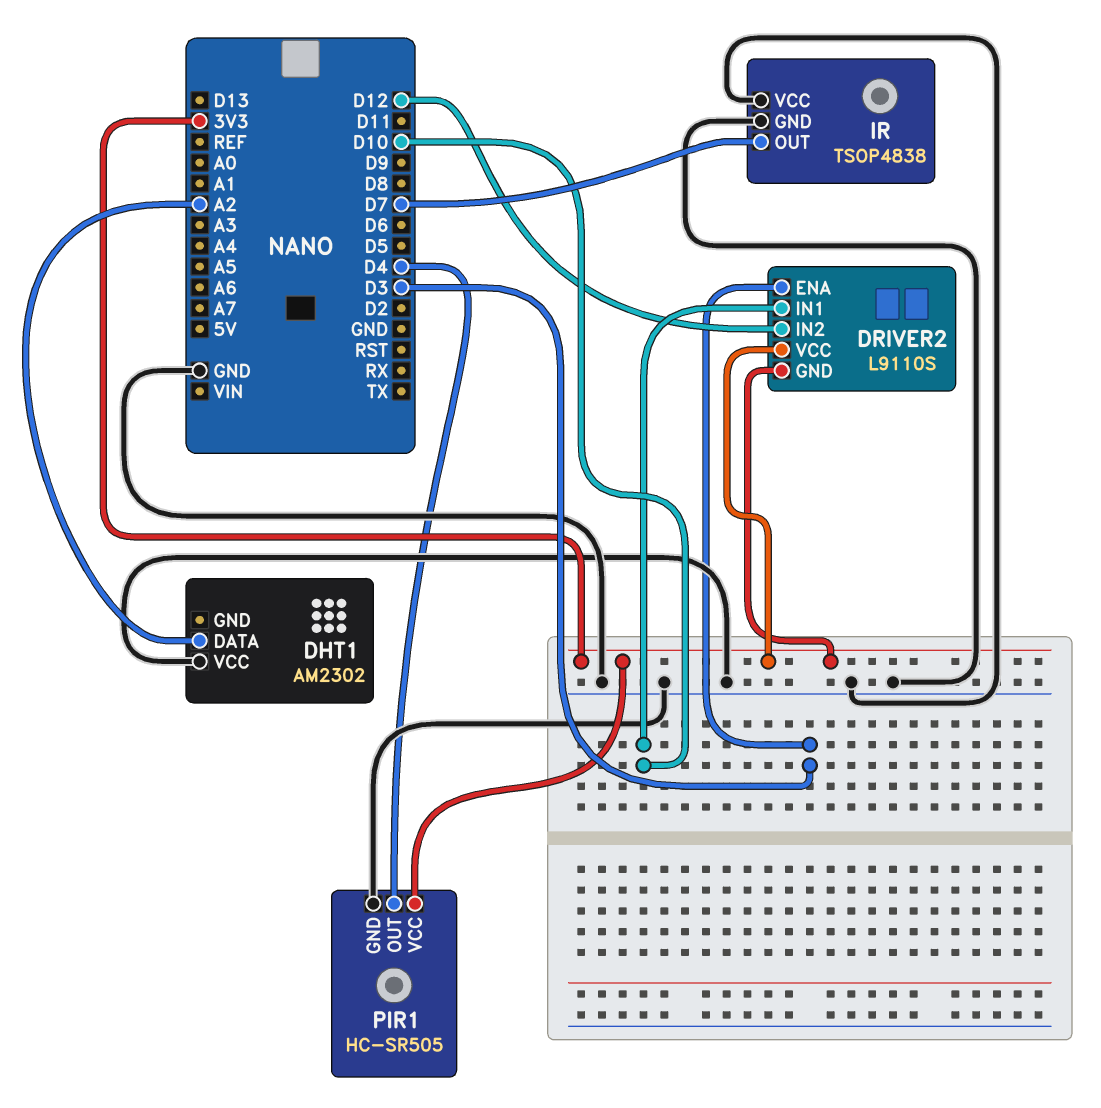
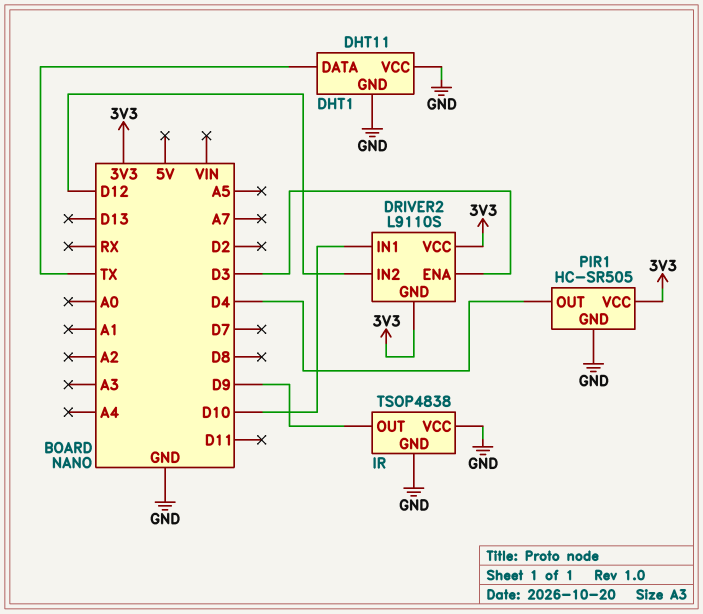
DHT1: AM2302 -> DHT11
DHT1 pin DATA: A2 -> TX
DHT1 pin GND: none -> GND
IR pin OUT: D7 -> D9

